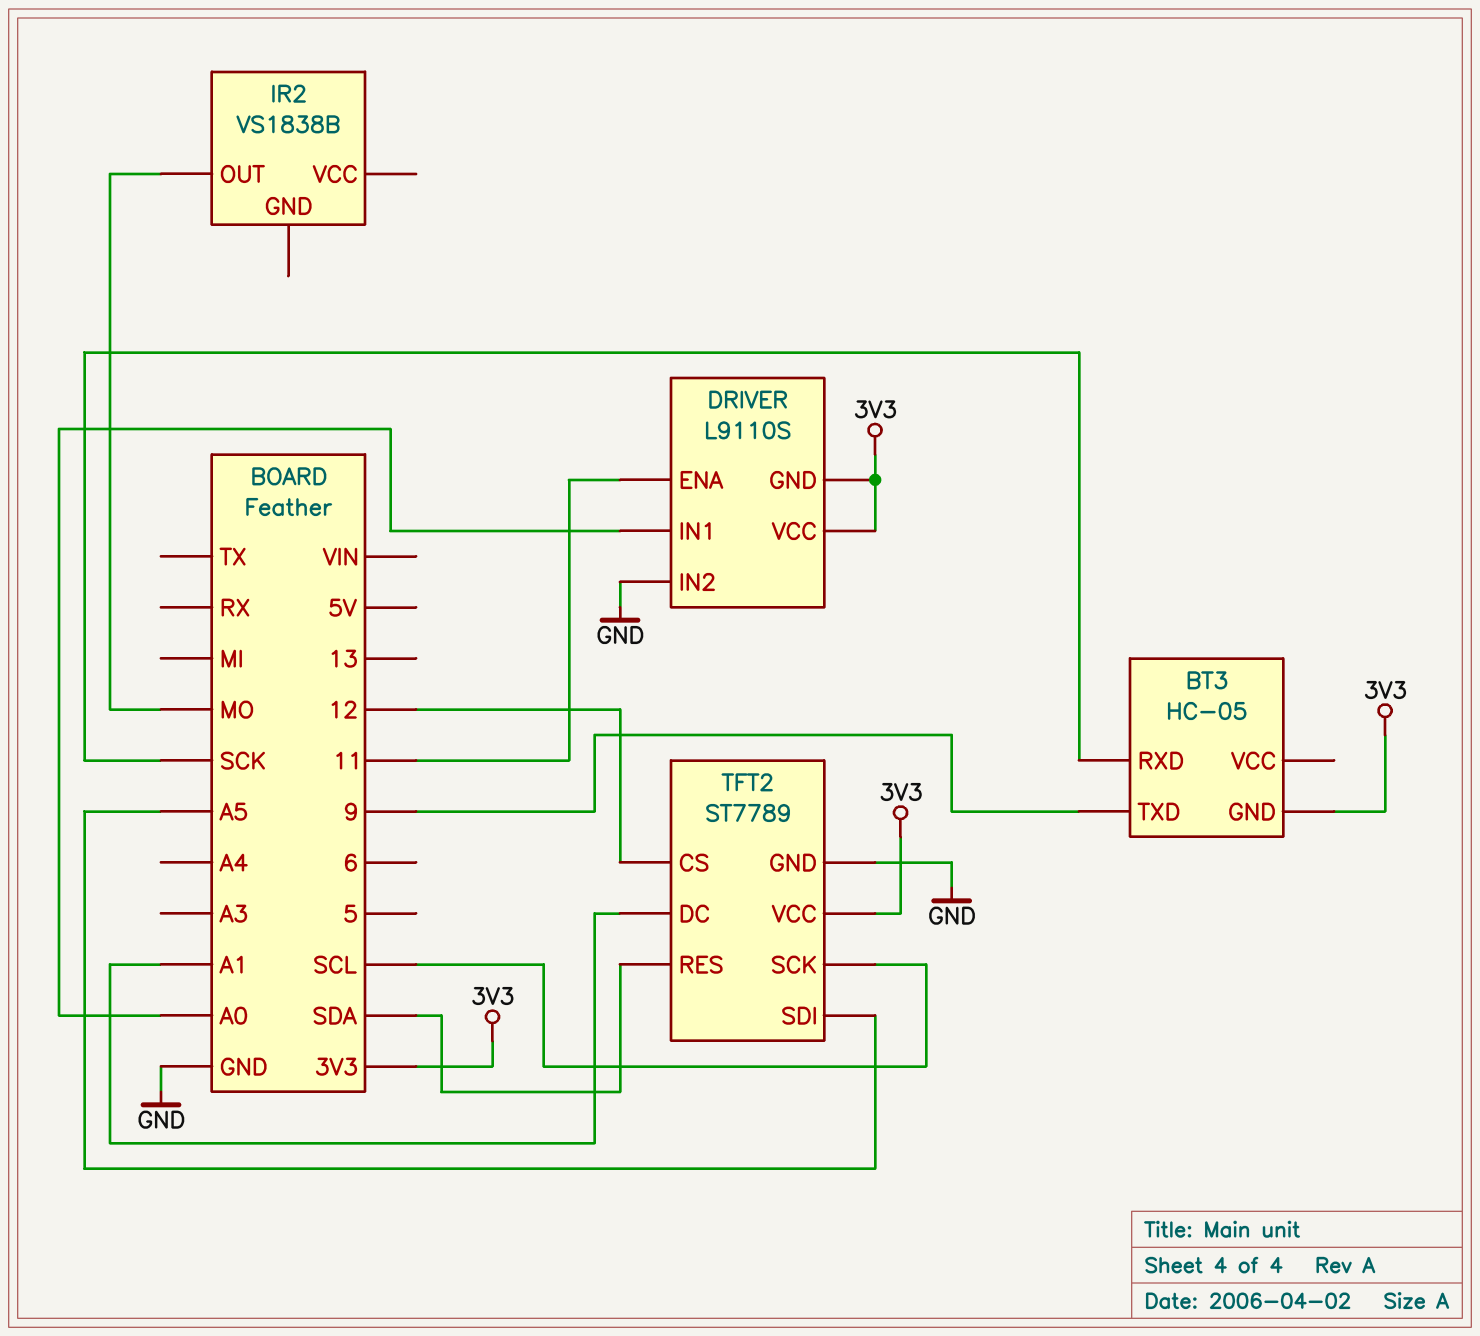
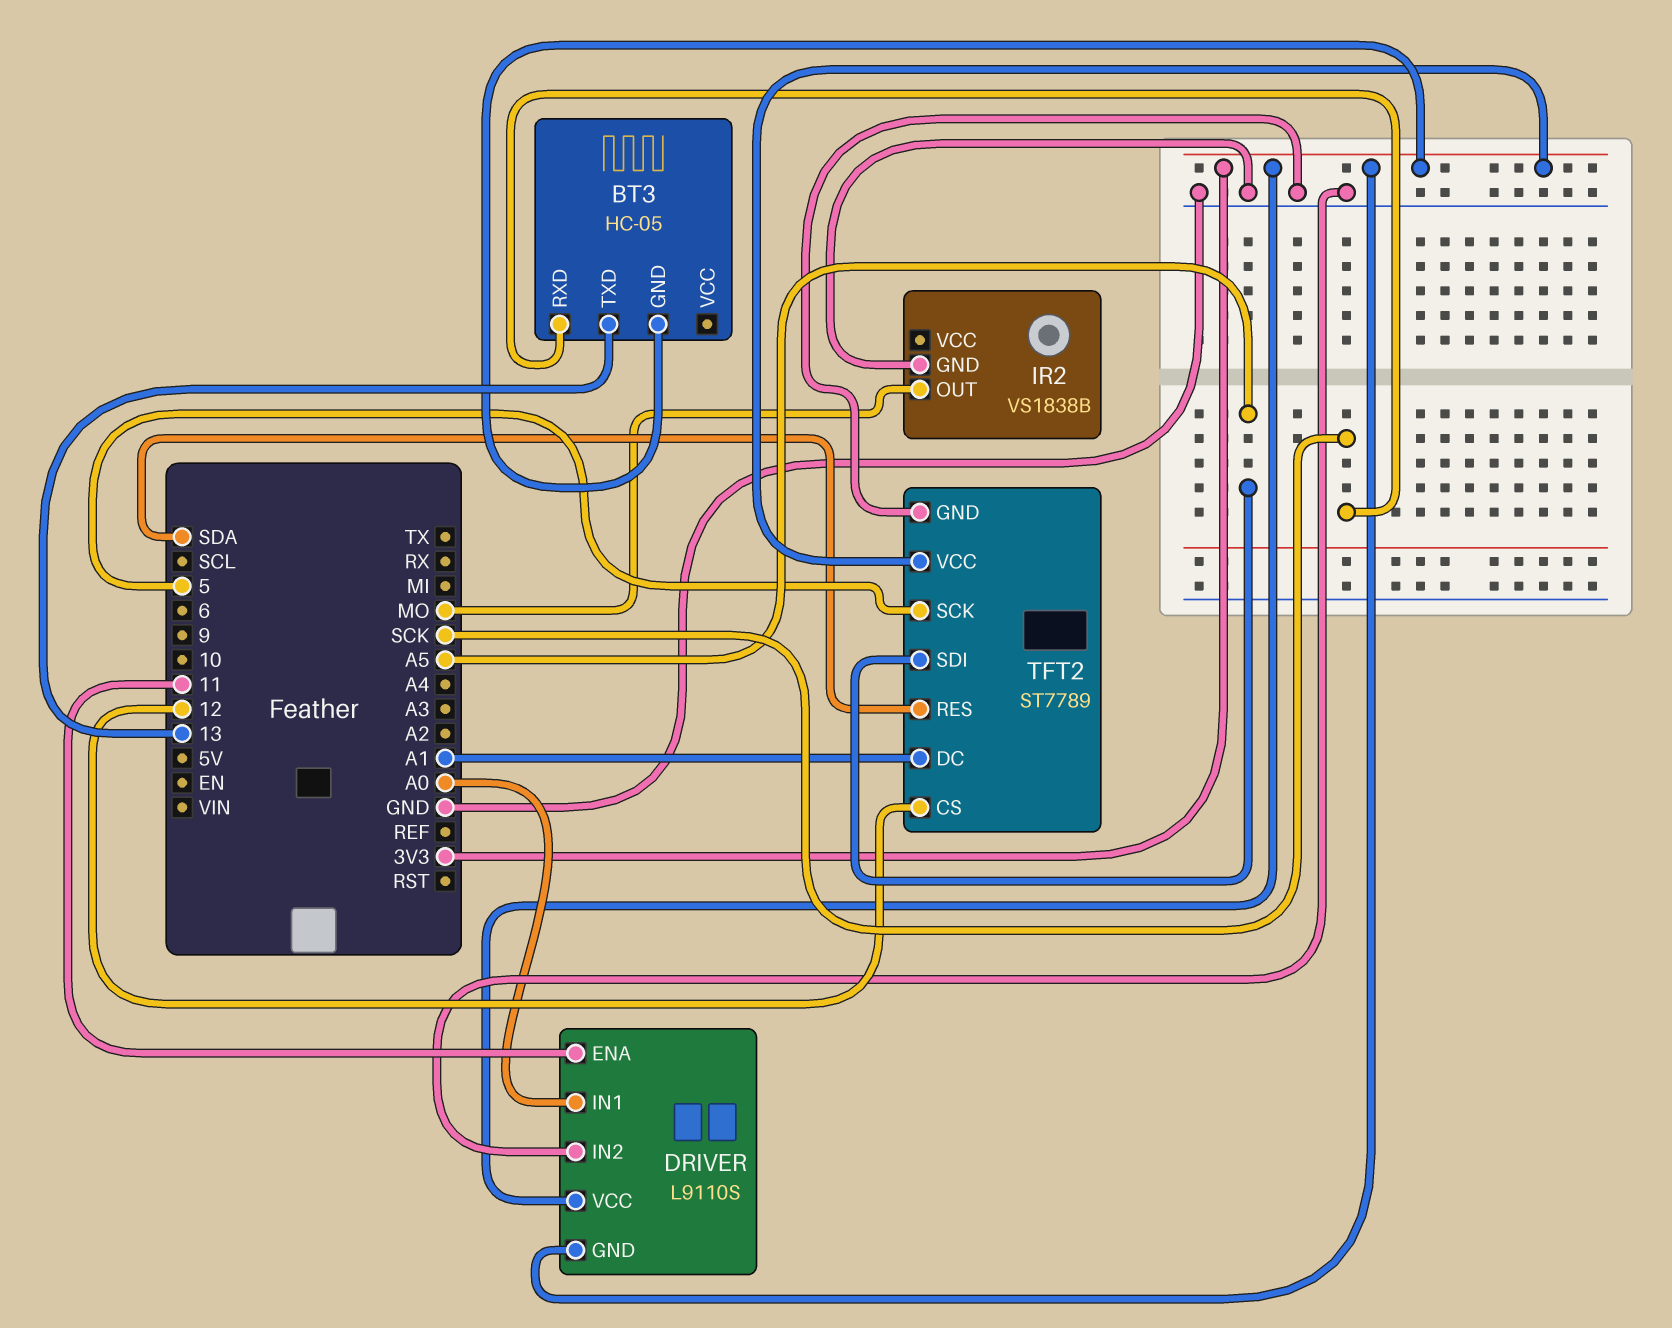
BT3 pin TXD: 9 -> 13
IR2 pin GND: none -> GND
TFT2 pin SCK: SCL -> 5

